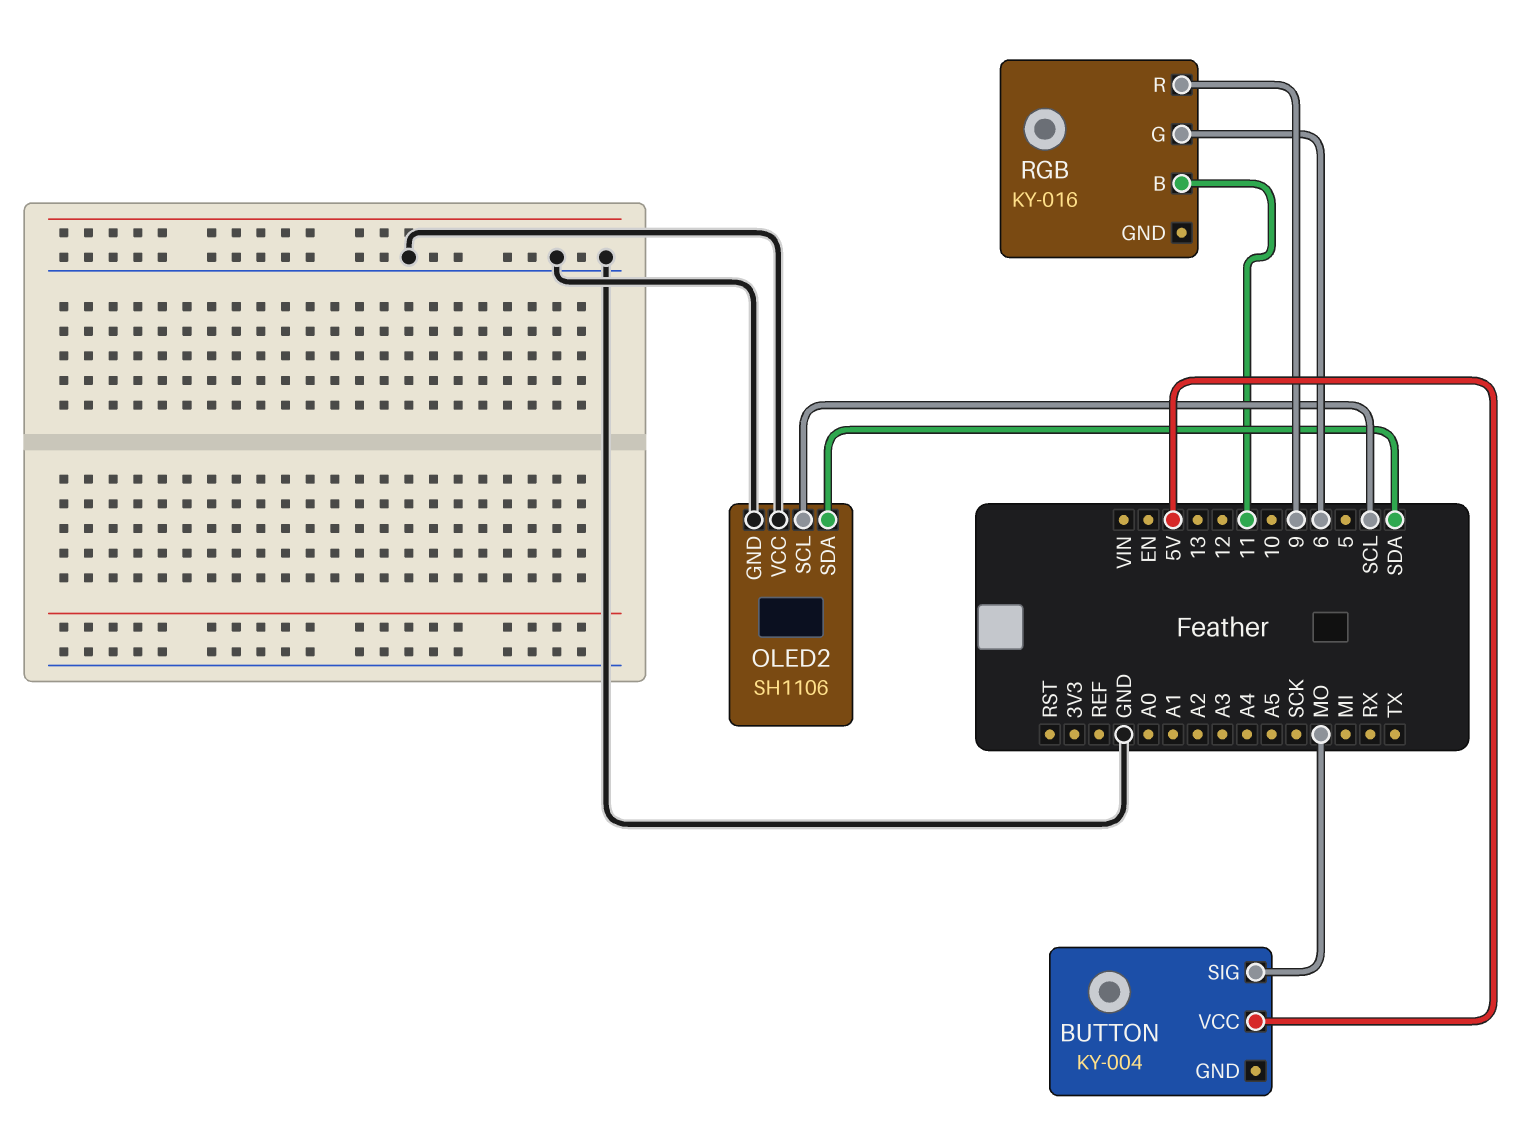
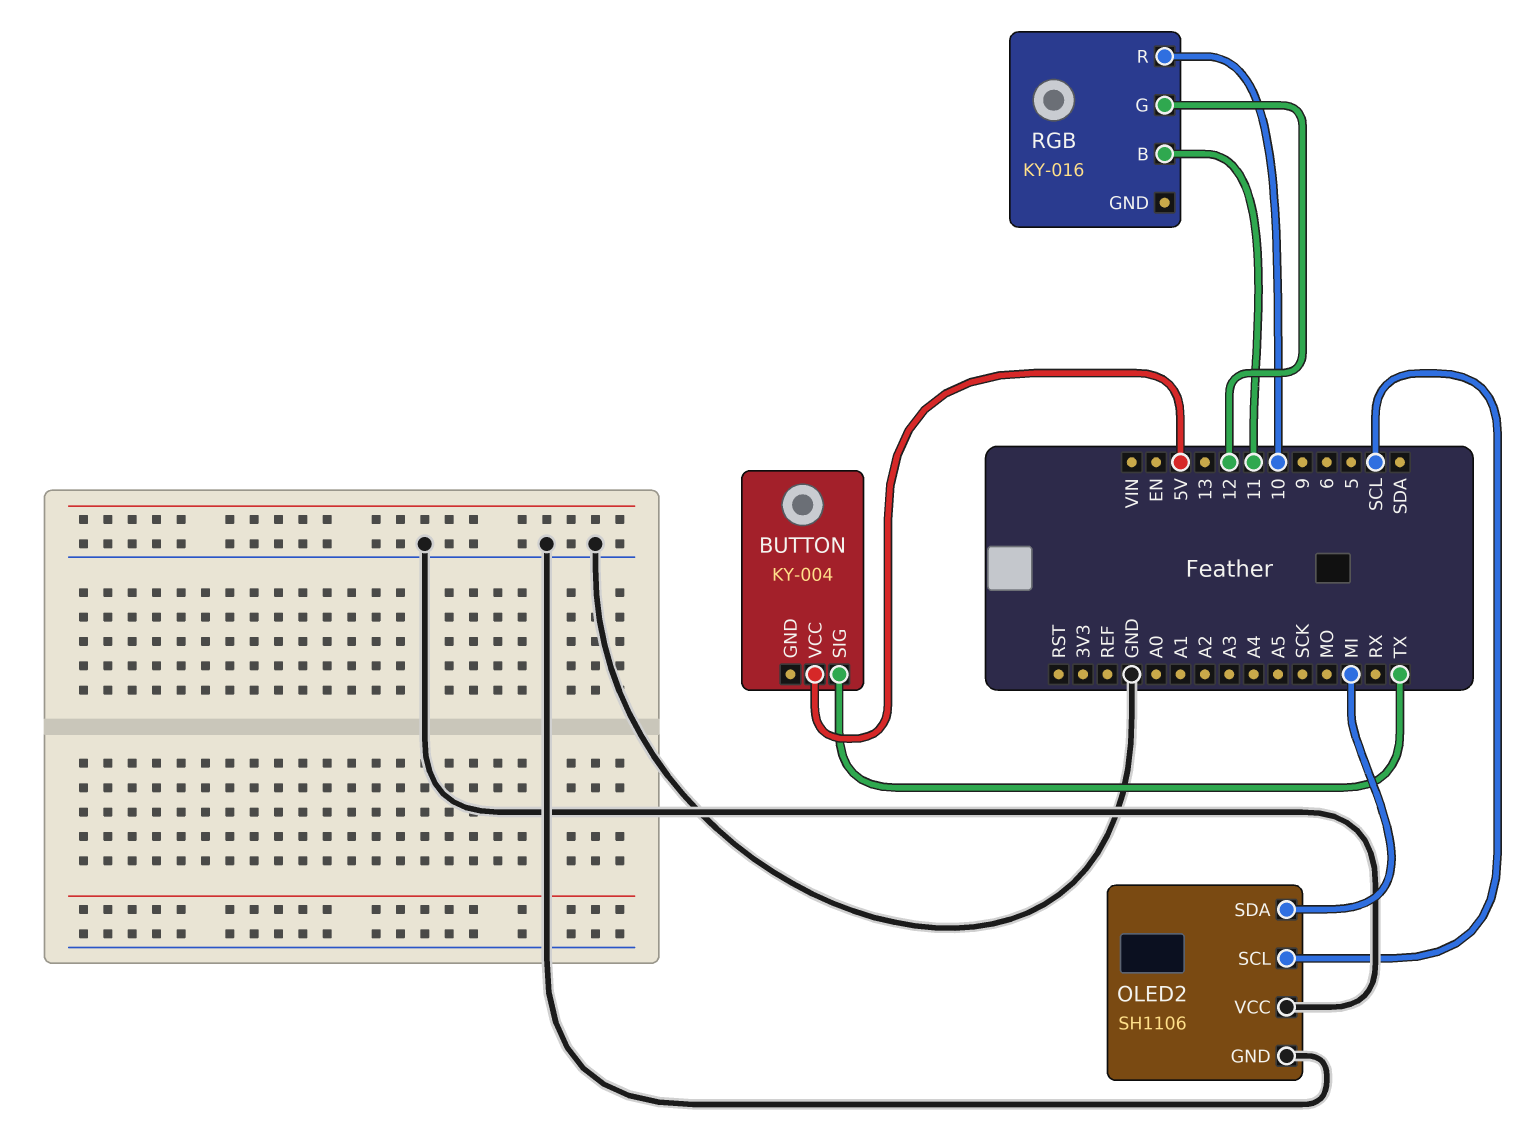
BUTTON pin SIG: MO -> TX
OLED2 pin SDA: SDA -> MI
RGB pin G: 6 -> 12
RGB pin R: 9 -> 10

